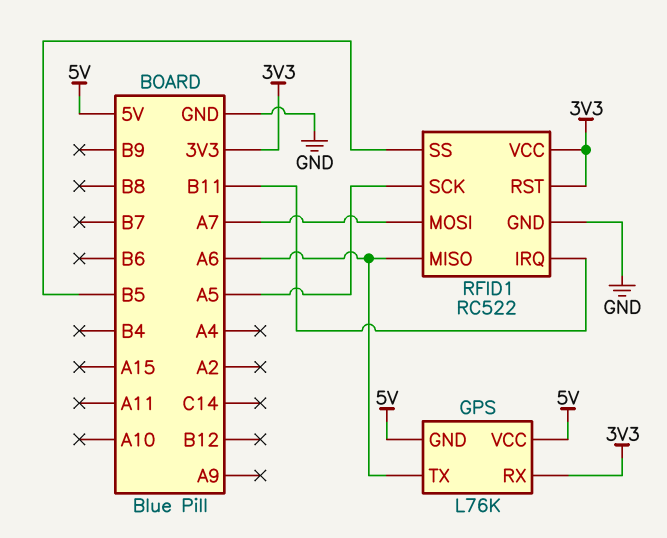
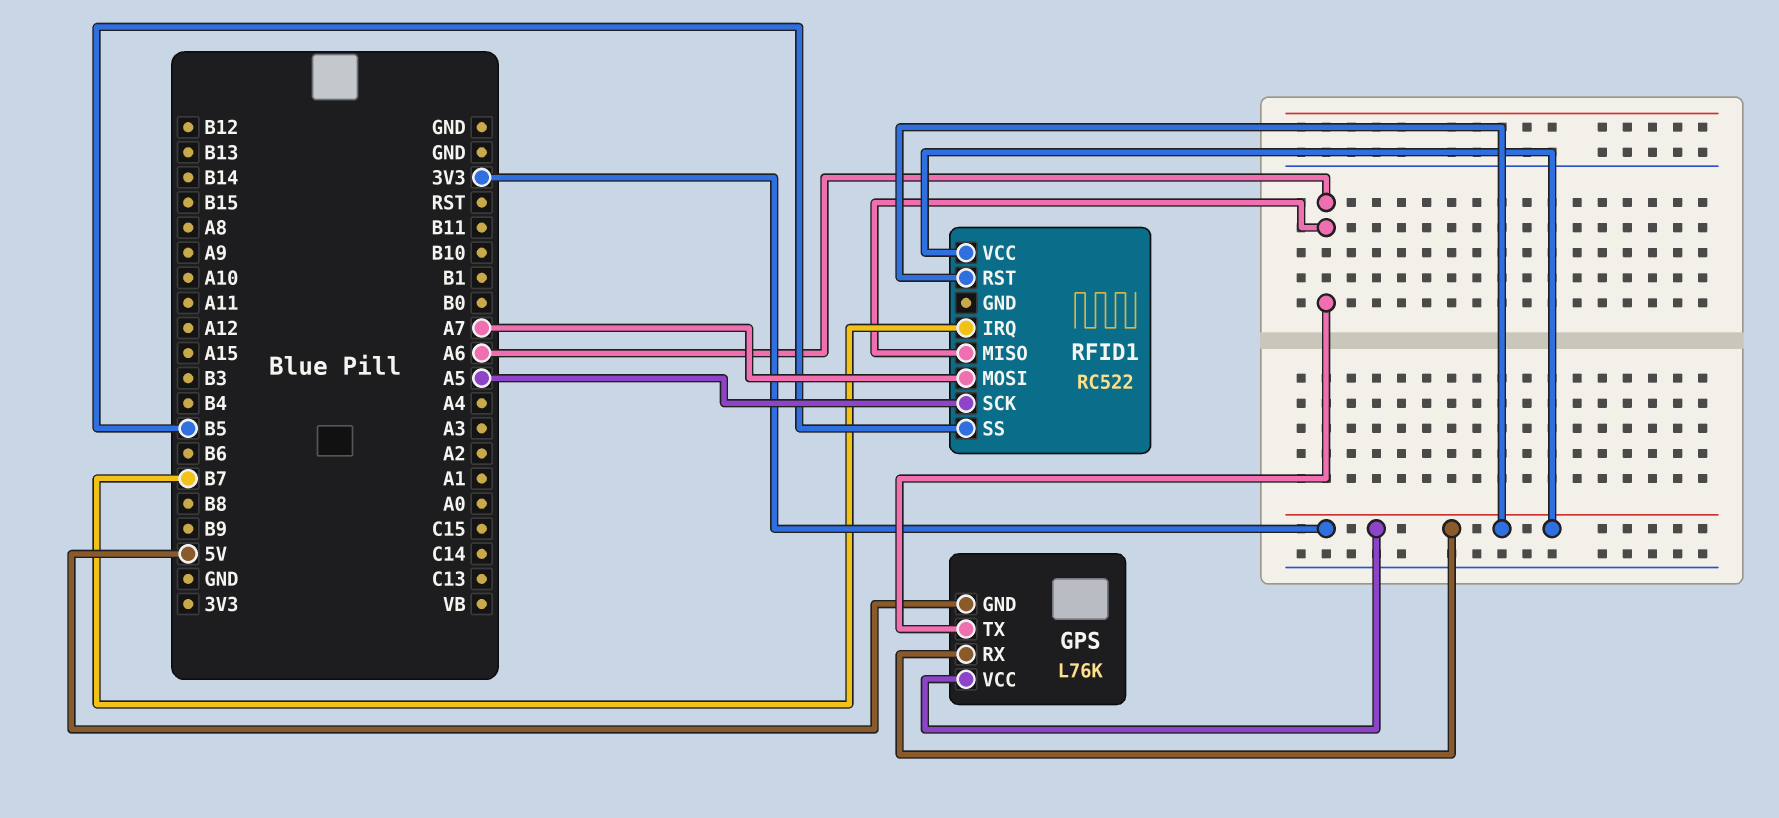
GPS pin VCC: 5V -> 3V3
RFID1 pin GND: GND -> none
RFID1 pin IRQ: B11 -> B7

